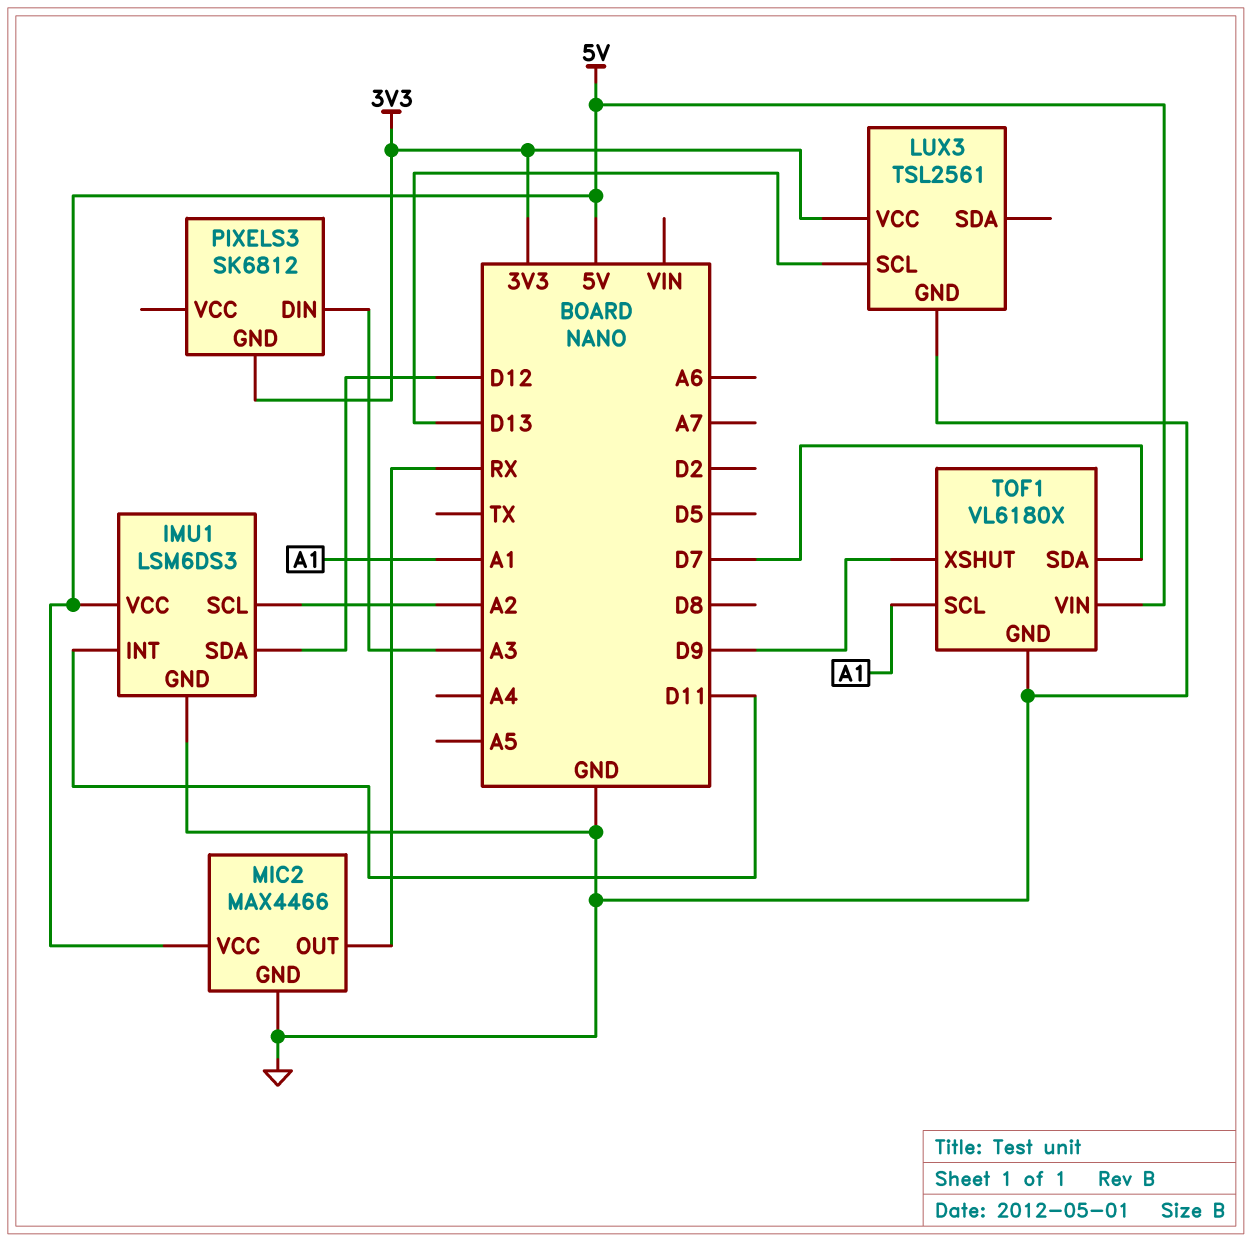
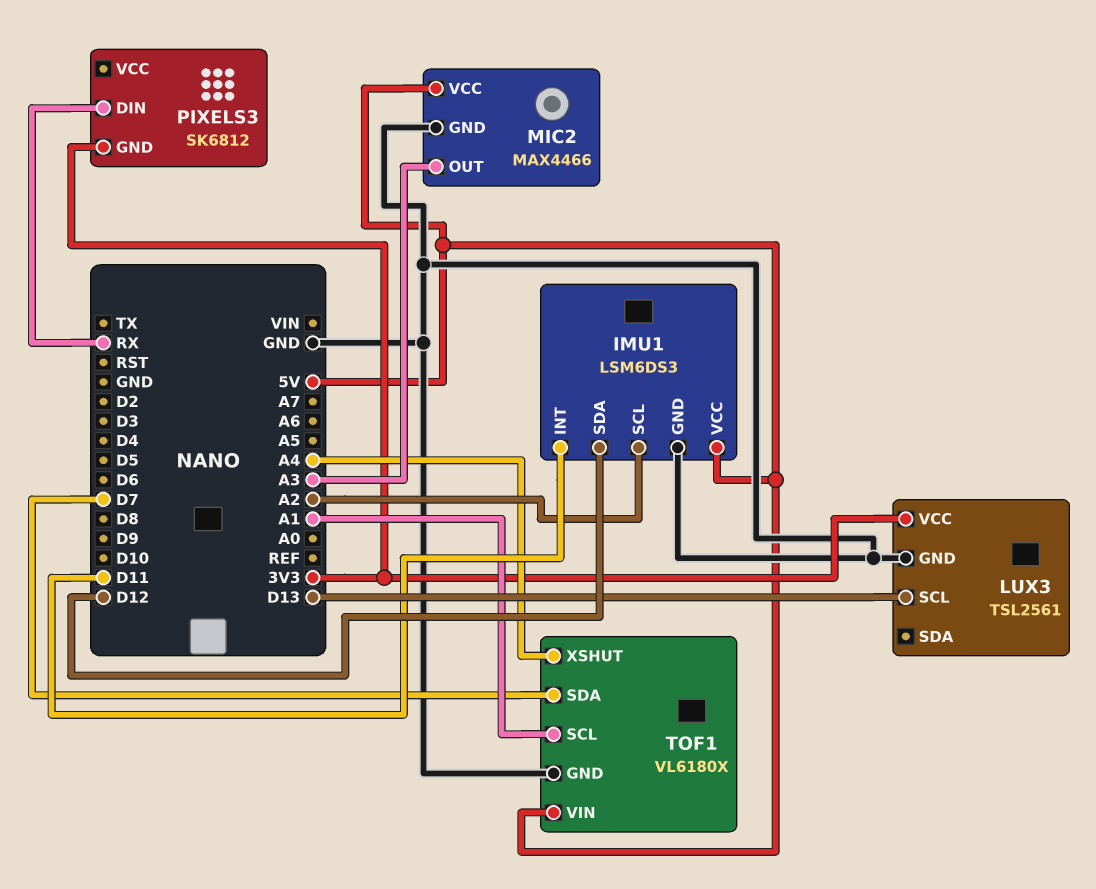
MIC2 pin OUT: RX -> A3
PIXELS3 pin DIN: A3 -> RX
TOF1 pin XSHUT: D9 -> A4

